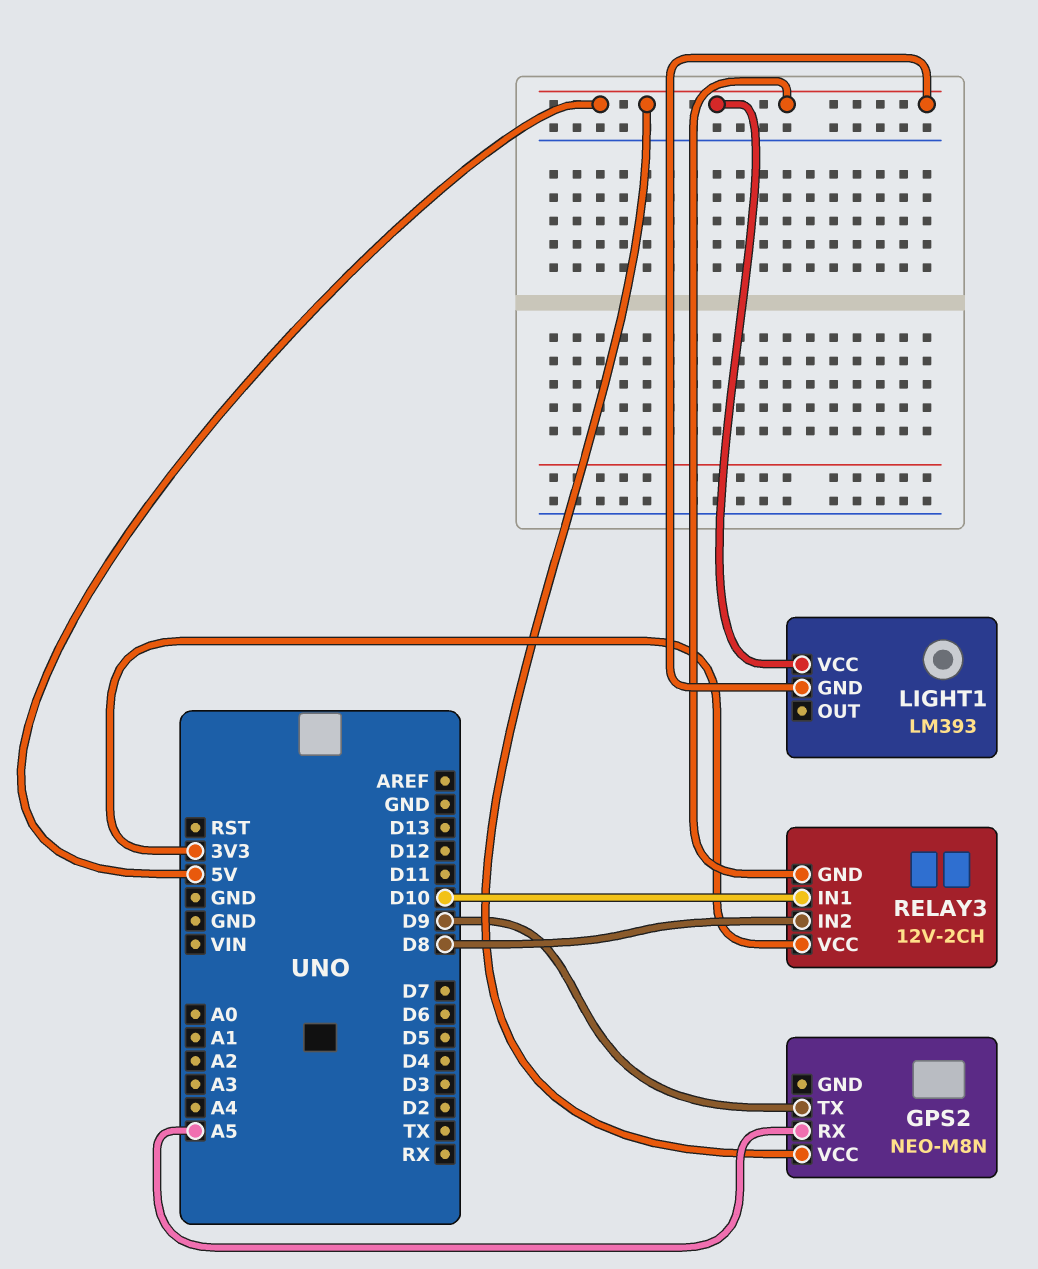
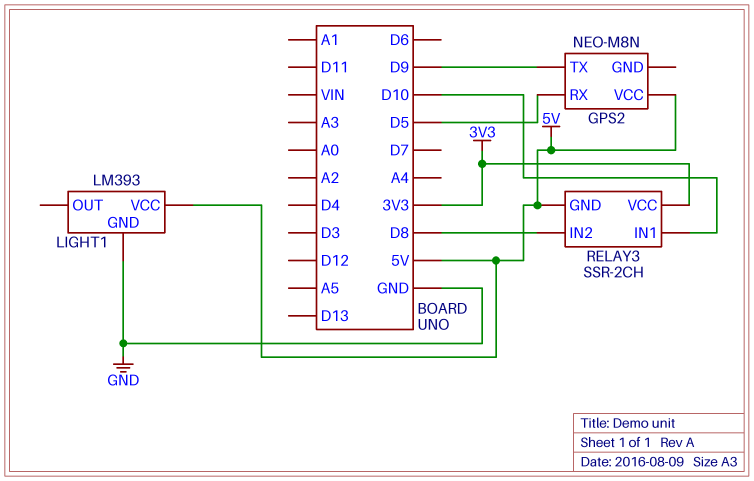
GPS2 pin RX: A5 -> D5
LIGHT1 pin GND: 5V -> GND
RELAY3: 12V-2CH -> SSR-2CH

